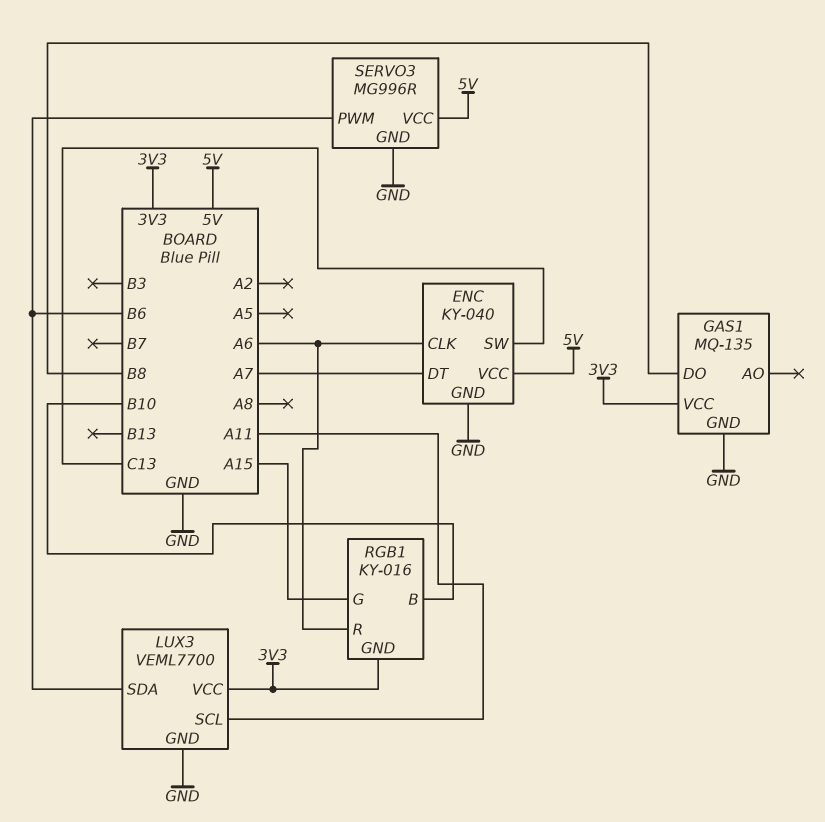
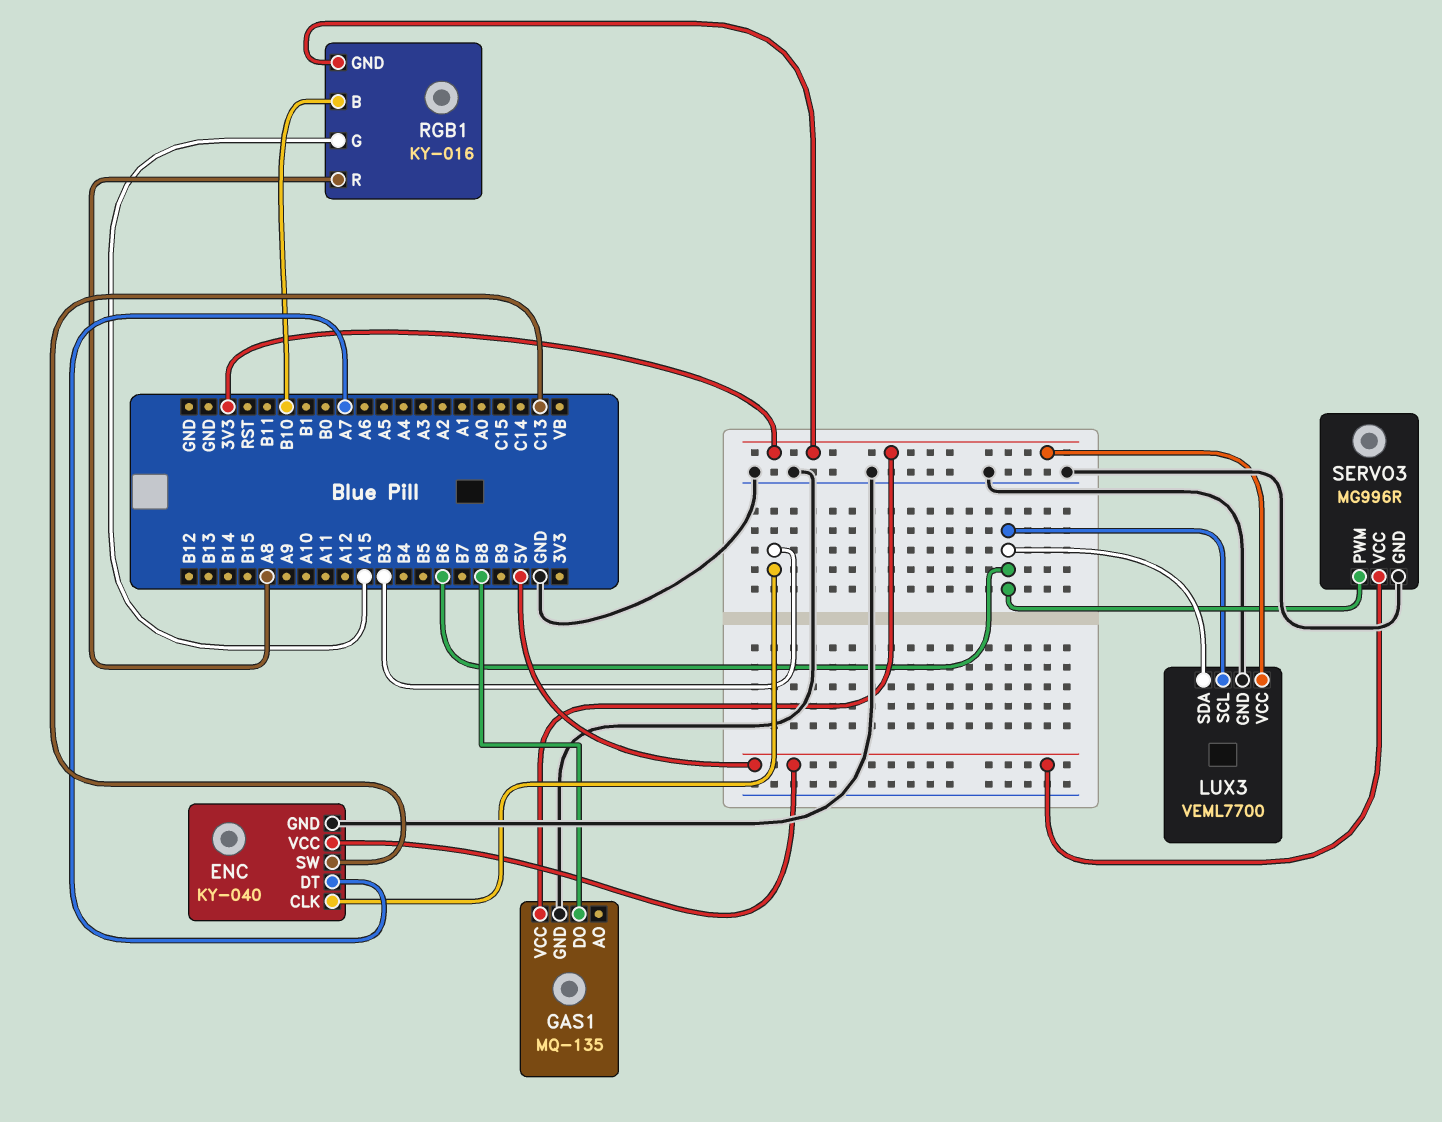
ENC pin CLK: A6 -> B3
LUX3 pin SCL: A11 -> B6
RGB1 pin R: A6 -> A8

